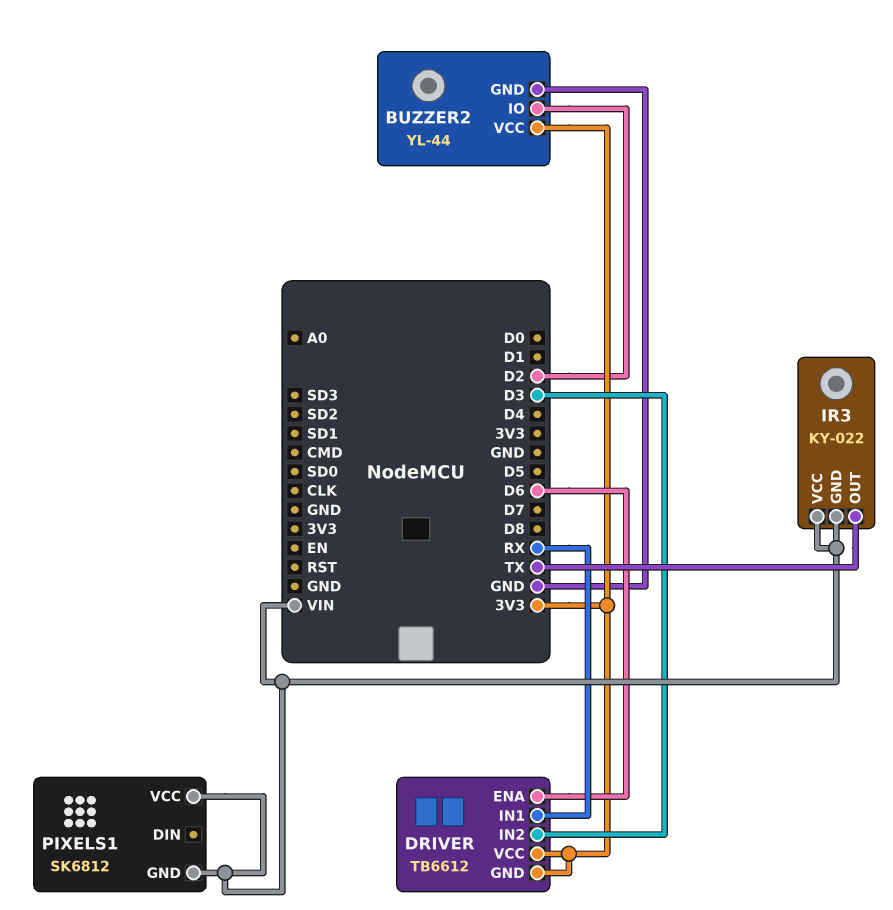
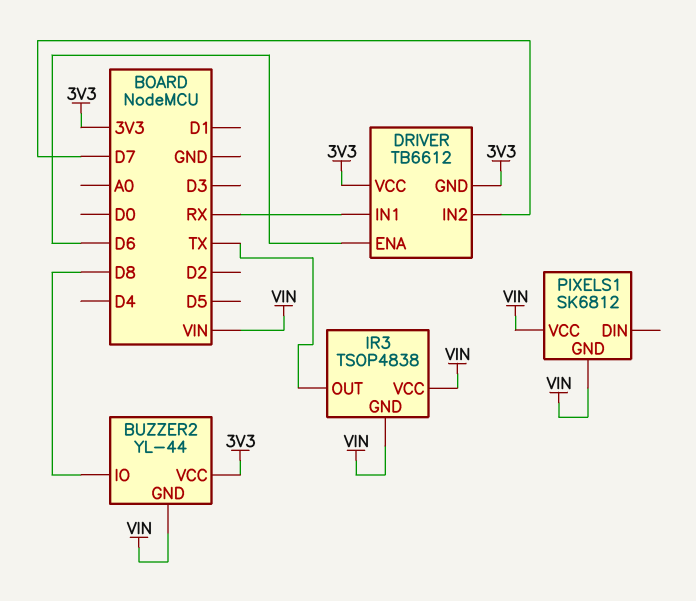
BUZZER2 pin GND: GND -> VIN
BUZZER2 pin IO: D2 -> D8
DRIVER pin IN2: D3 -> D7
IR3: KY-022 -> TSOP4838

